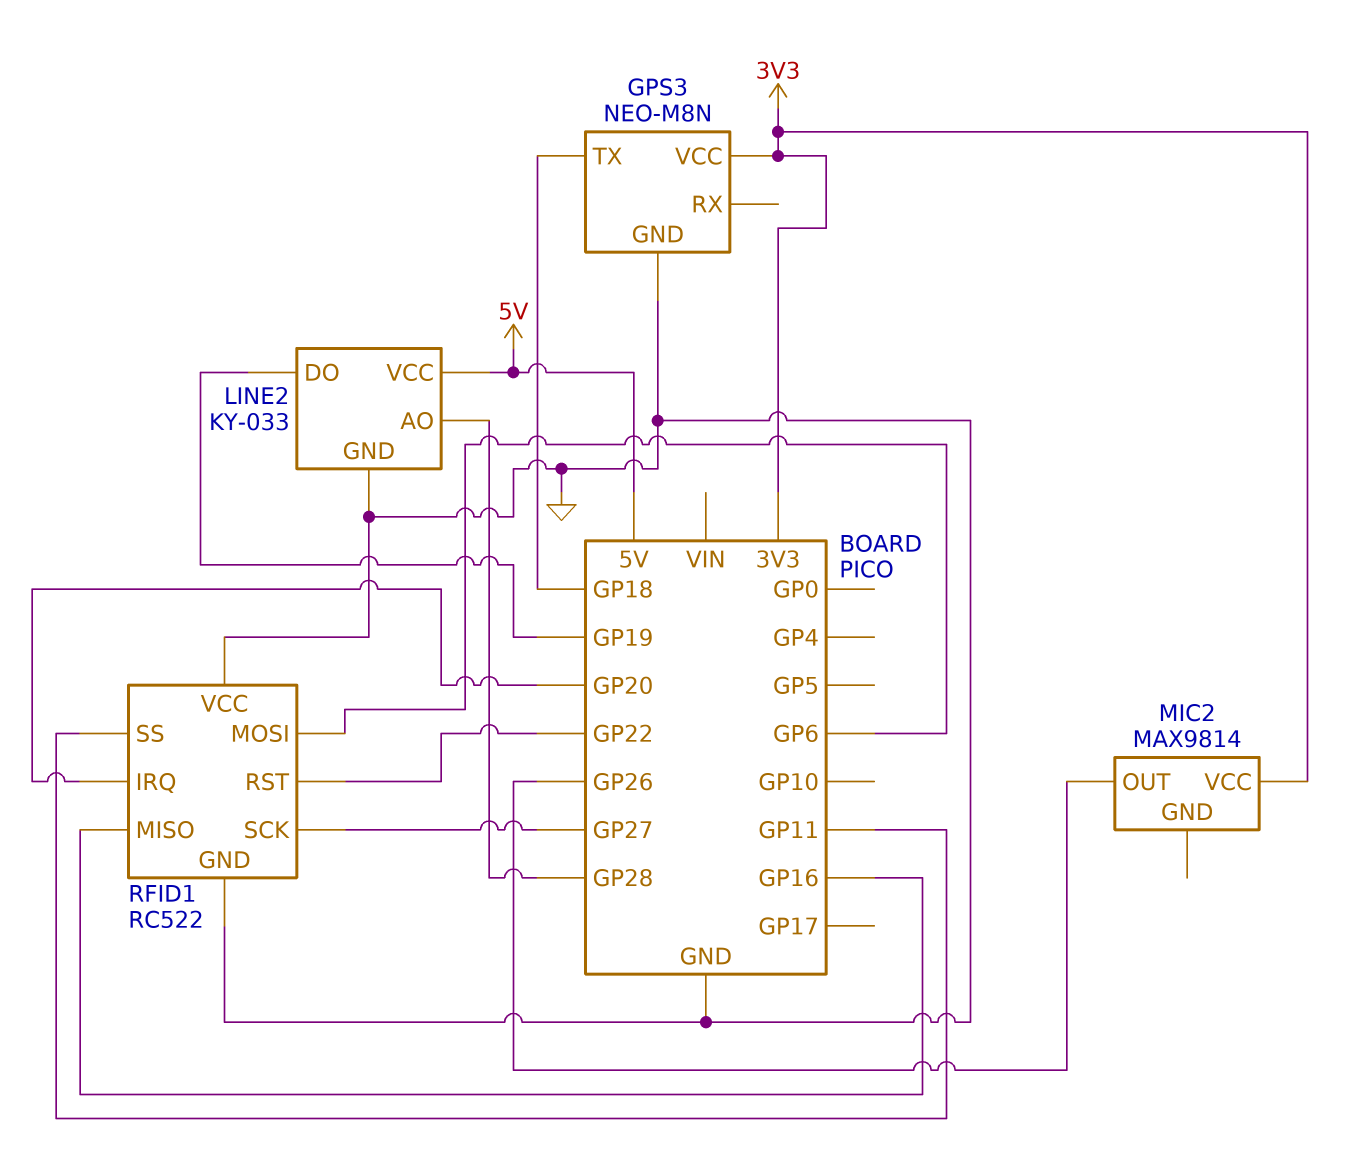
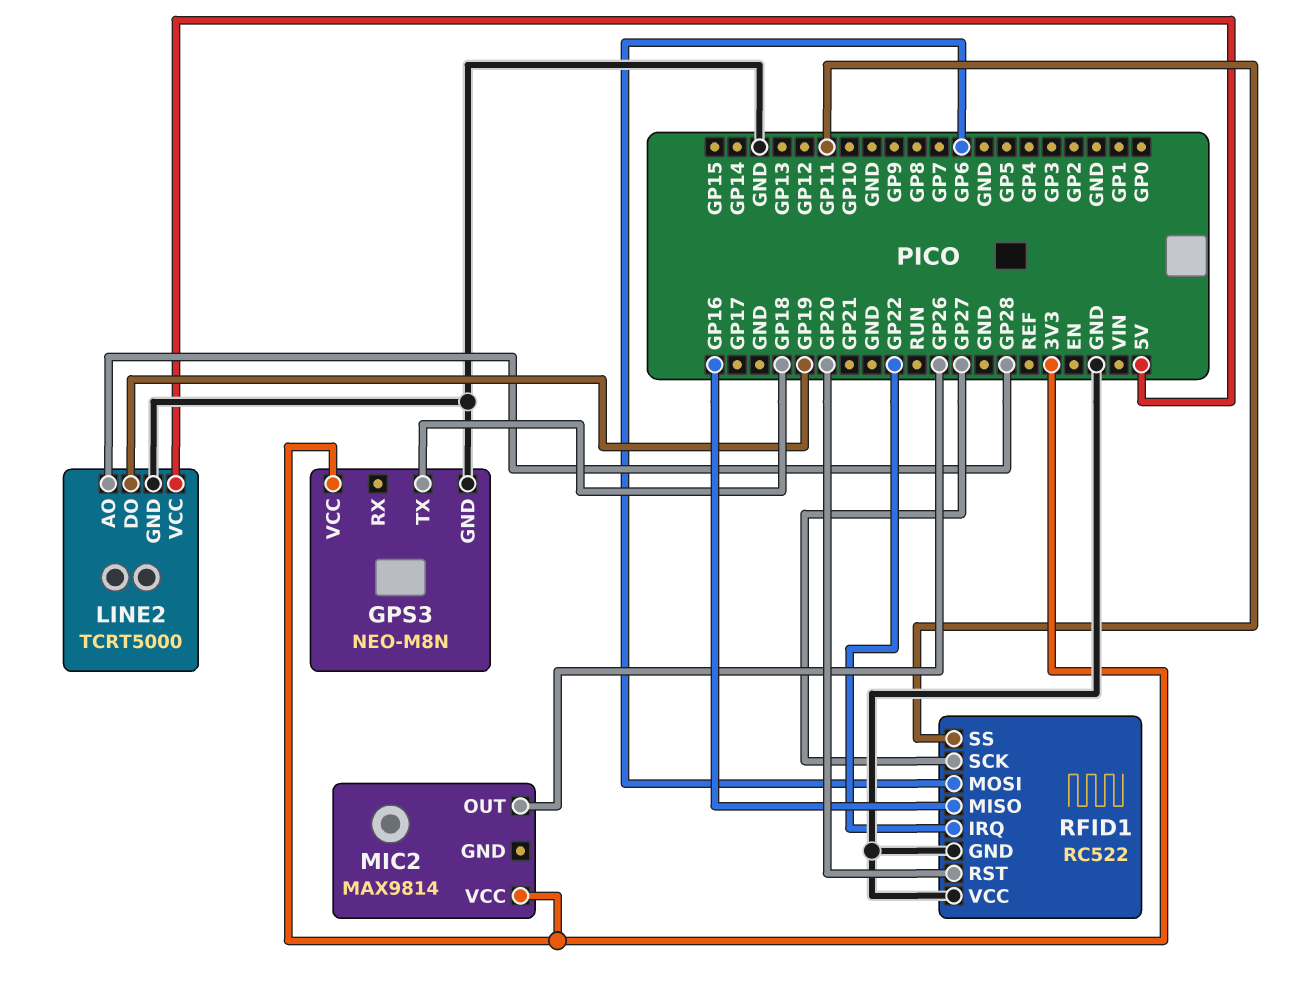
LINE2: KY-033 -> TCRT5000
RFID1 pin IRQ: GP20 -> GP22
RFID1 pin RST: GP22 -> GP20

